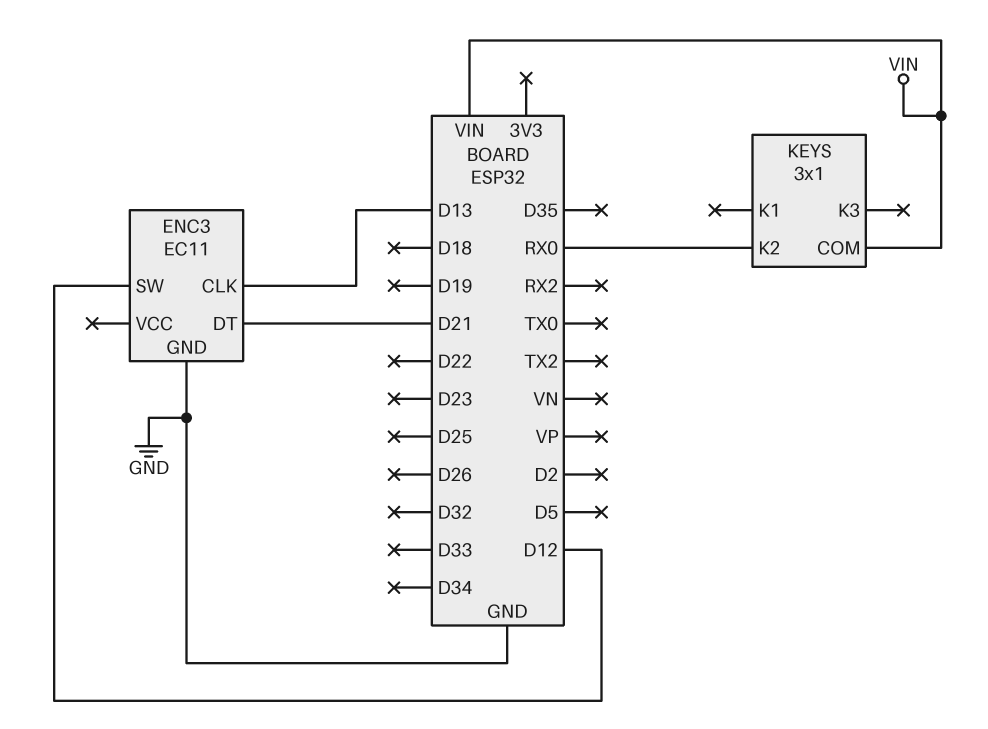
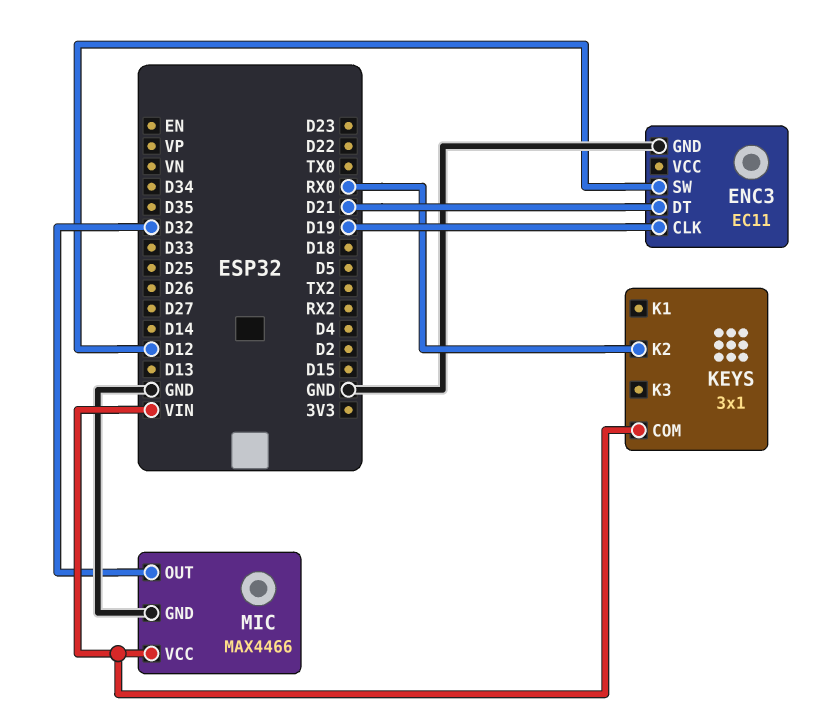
ENC3 pin CLK: D13 -> D19
MIC: none -> MAX4466
MIC pin GND: none -> GND
MIC pin OUT: none -> D32
MIC pin VCC: none -> VIN

